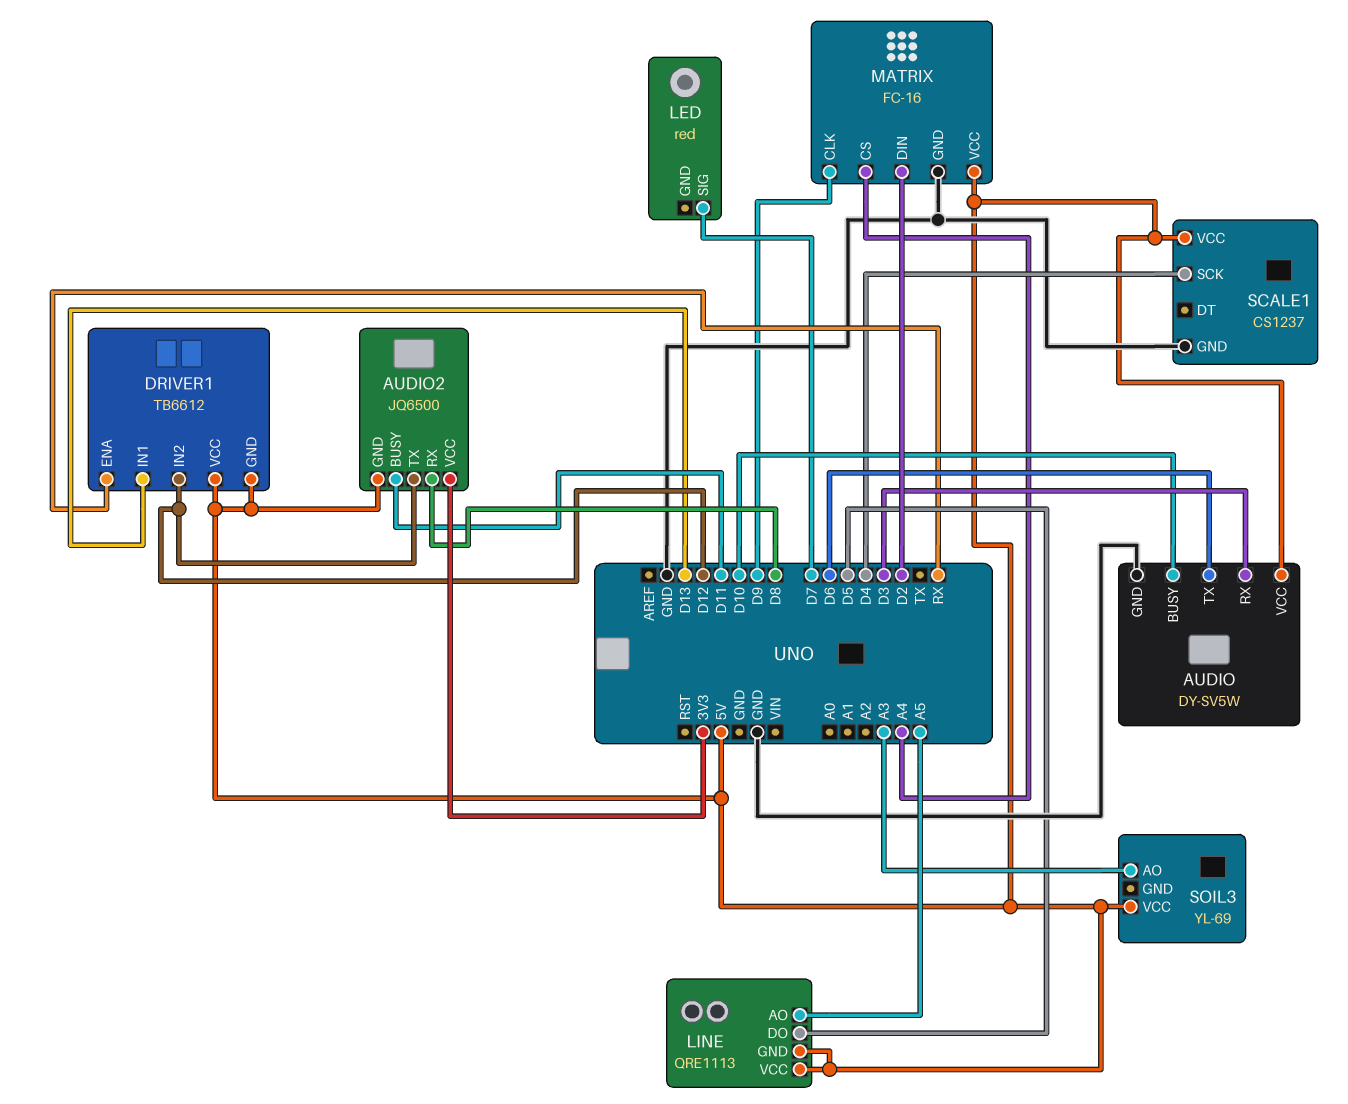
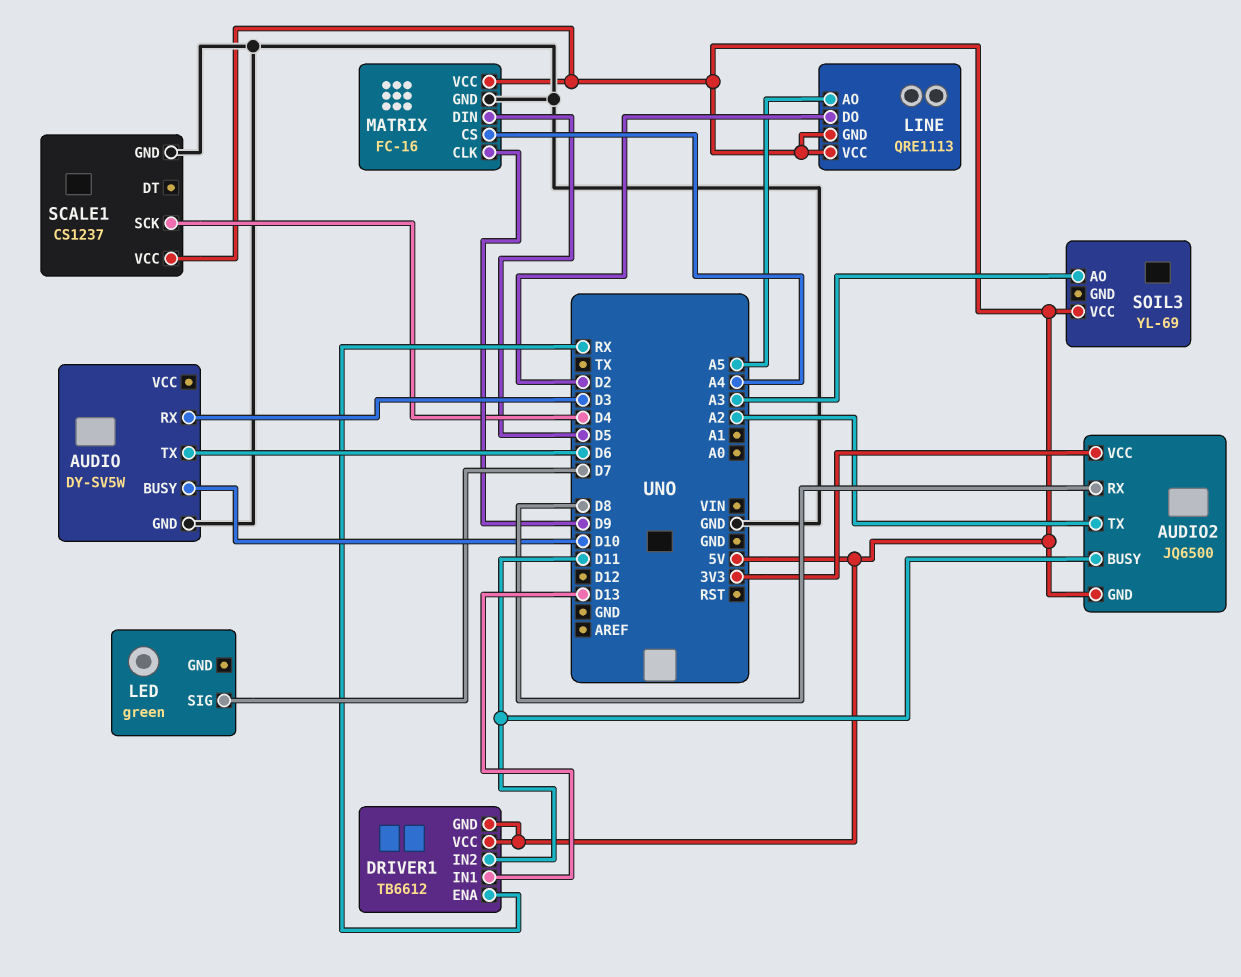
AUDIO pin VCC: 5V -> none
AUDIO2 pin TX: D12 -> A2
DRIVER1 pin IN2: D12 -> D11
LED: red -> green
LINE pin DO: D5 -> D2
MATRIX pin DIN: D2 -> D5

